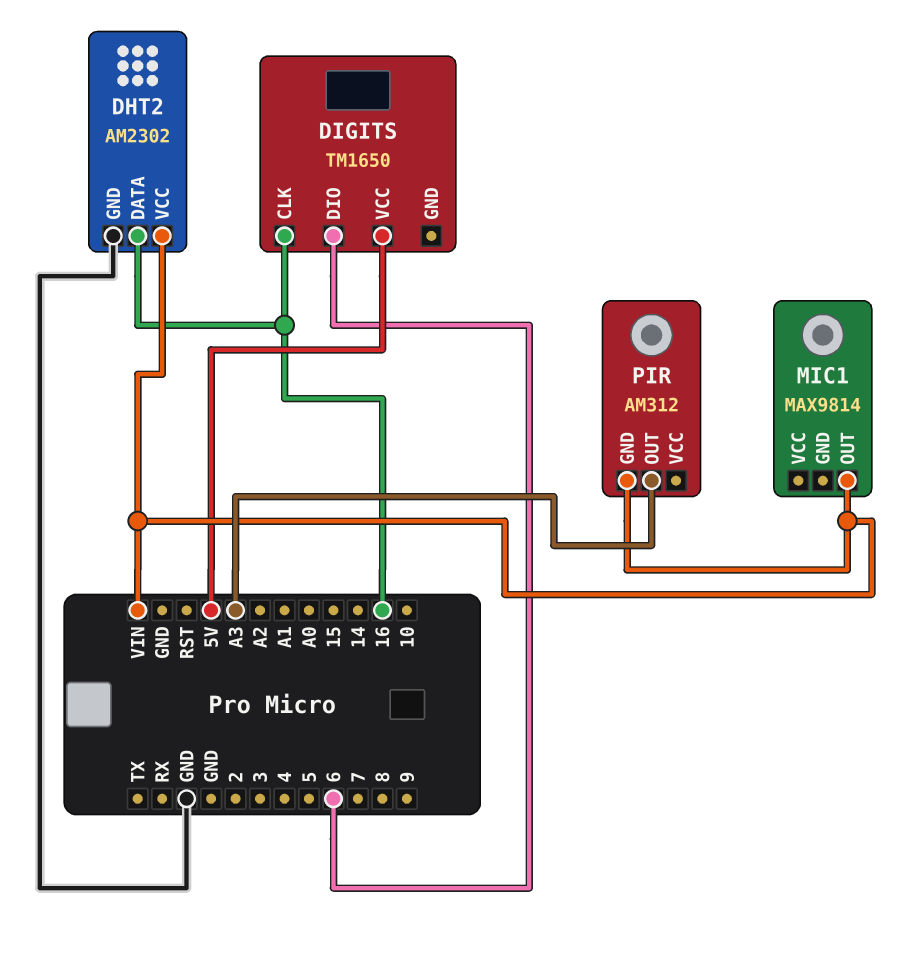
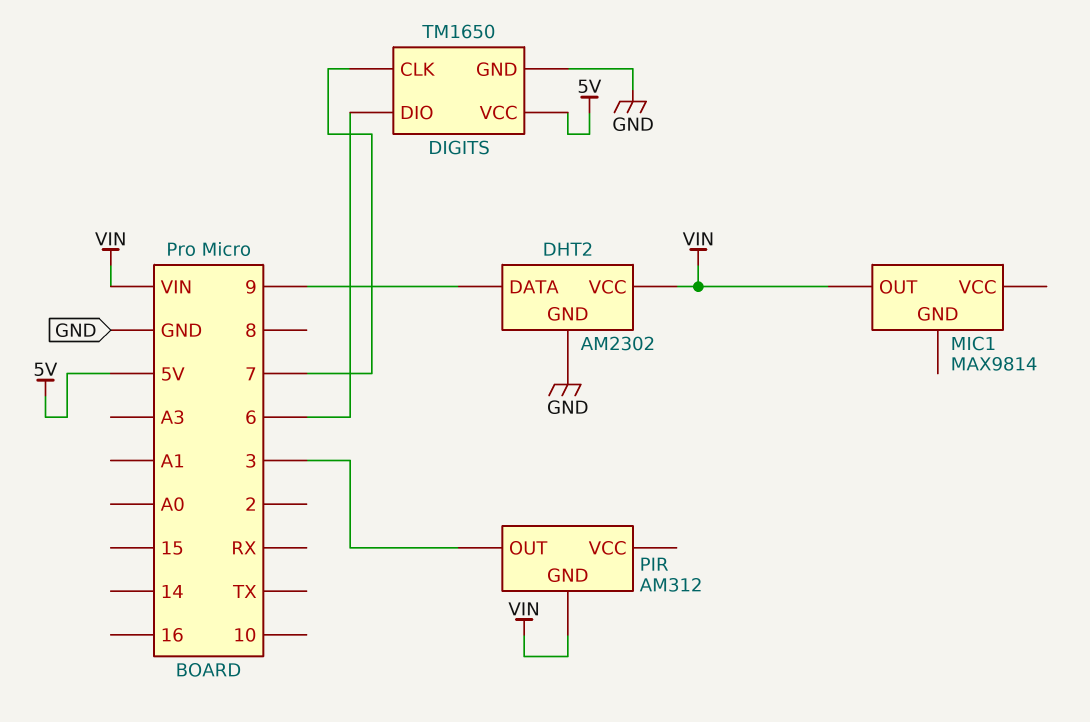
DHT2 pin DATA: 16 -> 9
DIGITS pin CLK: 16 -> 7
DIGITS pin GND: none -> GND
PIR pin OUT: A3 -> 3

